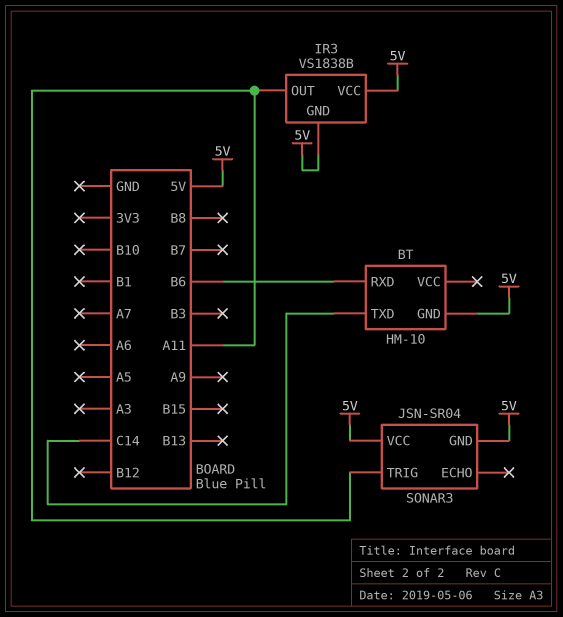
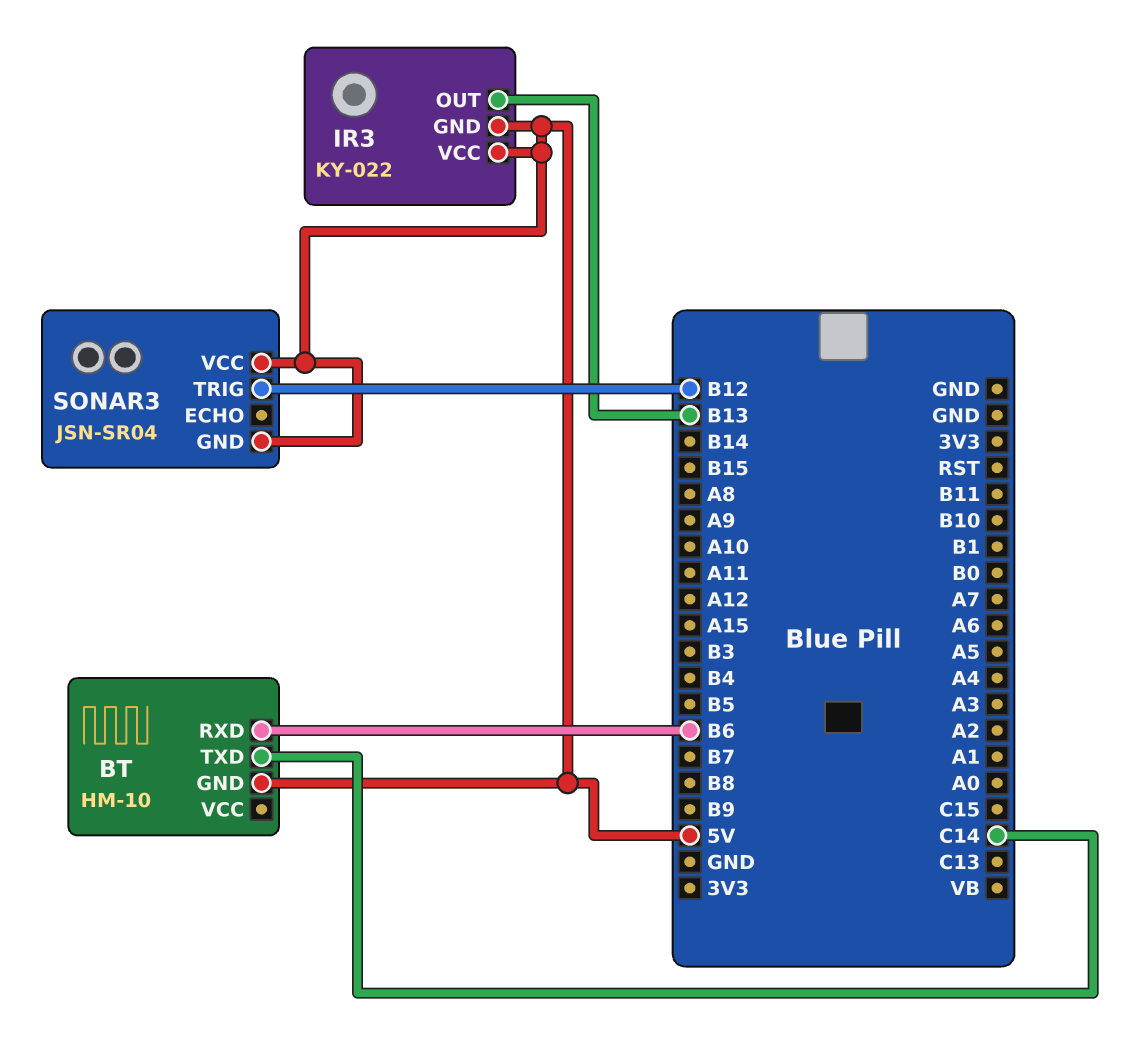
IR3: VS1838B -> KY-022
IR3 pin OUT: A11 -> B13
SONAR3 pin TRIG: A11 -> B12

